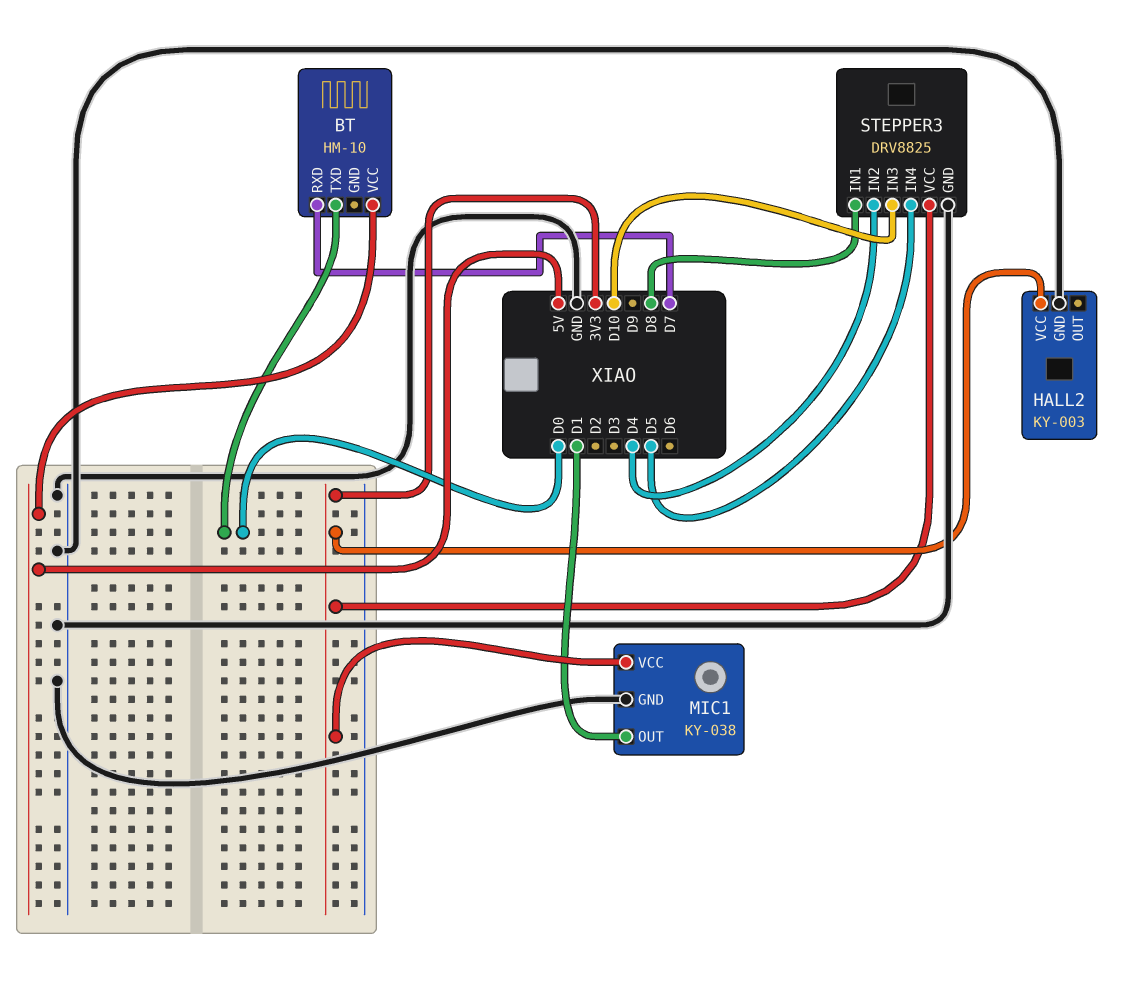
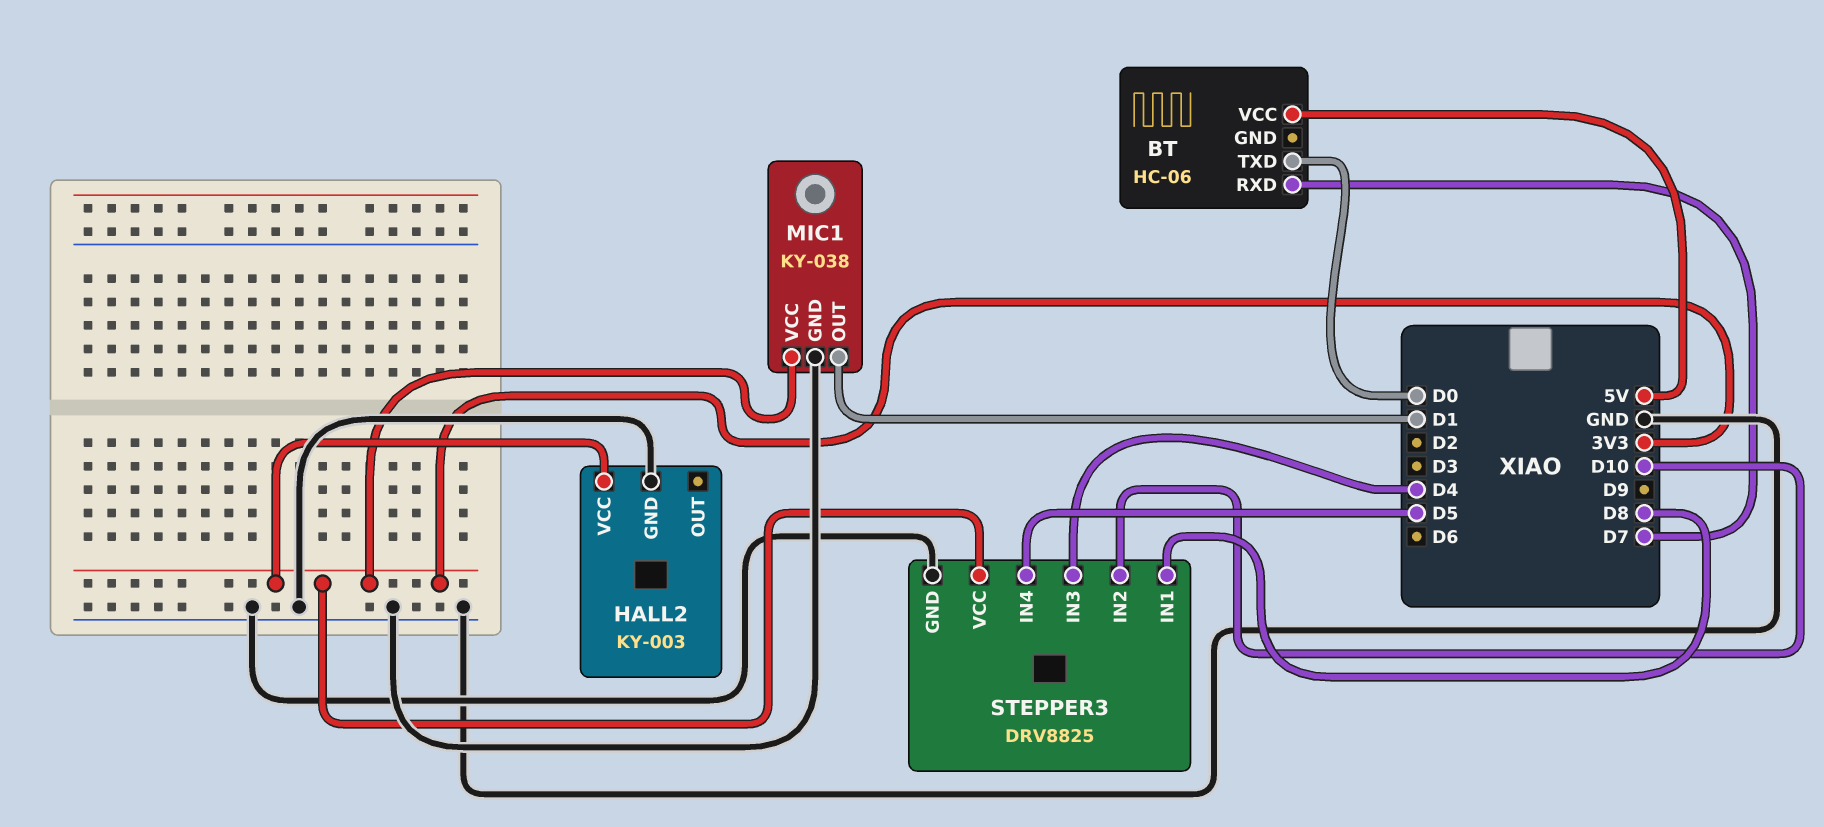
BT: HM-10 -> HC-06
STEPPER3 pin IN2: D4 -> D10
STEPPER3 pin IN3: D10 -> D4

